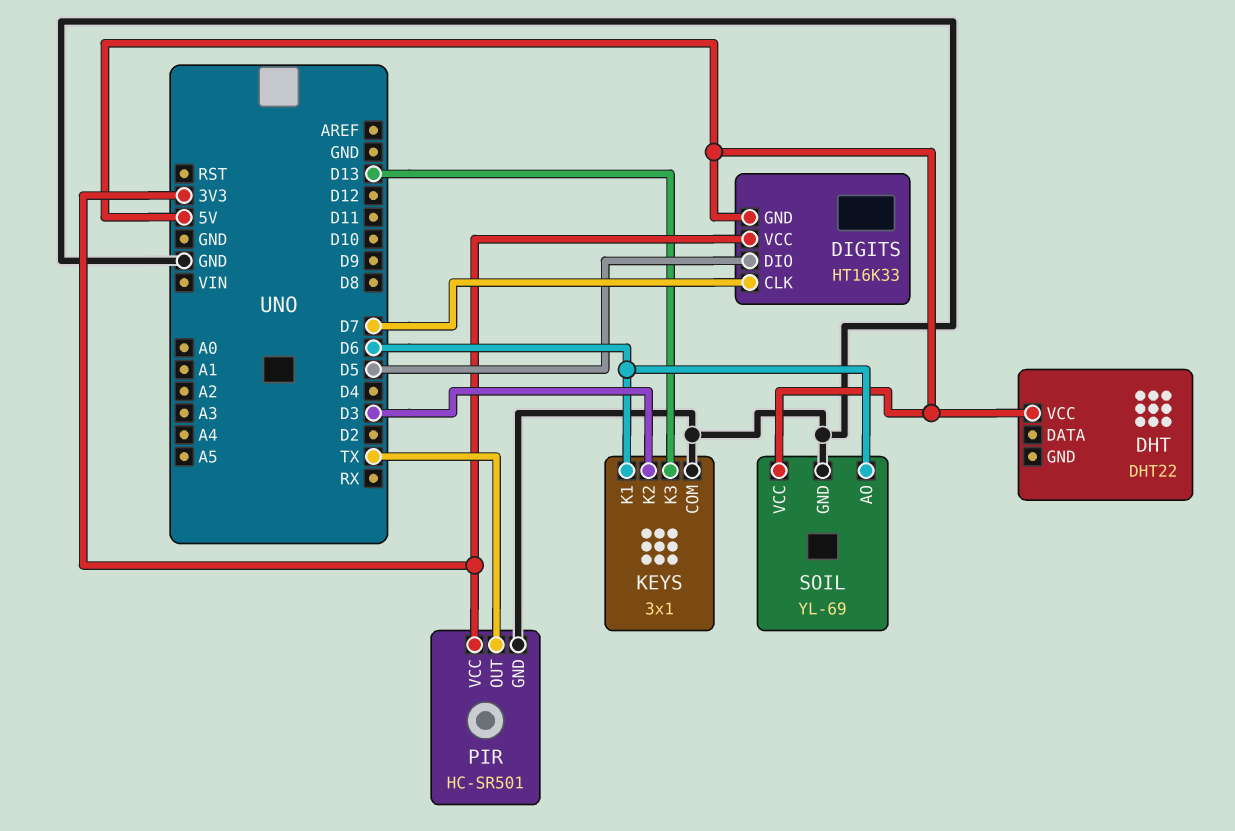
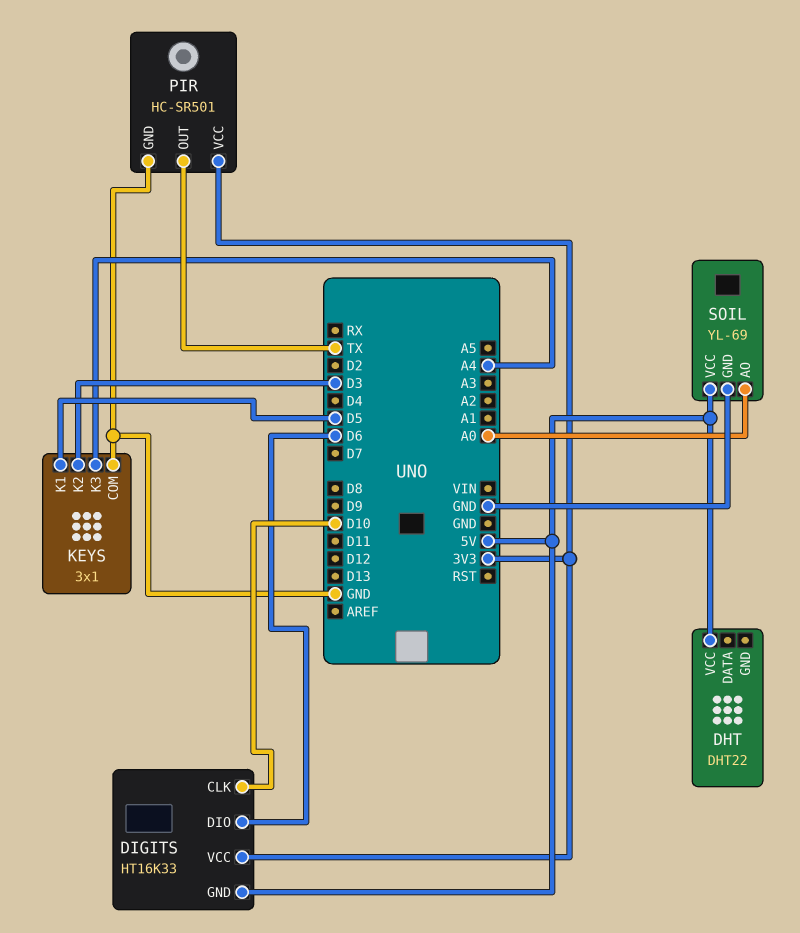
DIGITS pin CLK: D7 -> D10
DIGITS pin DIO: D5 -> D6
KEYS pin K1: D6 -> D5
KEYS pin K3: D13 -> A4
SOIL pin AO: D6 -> A0

